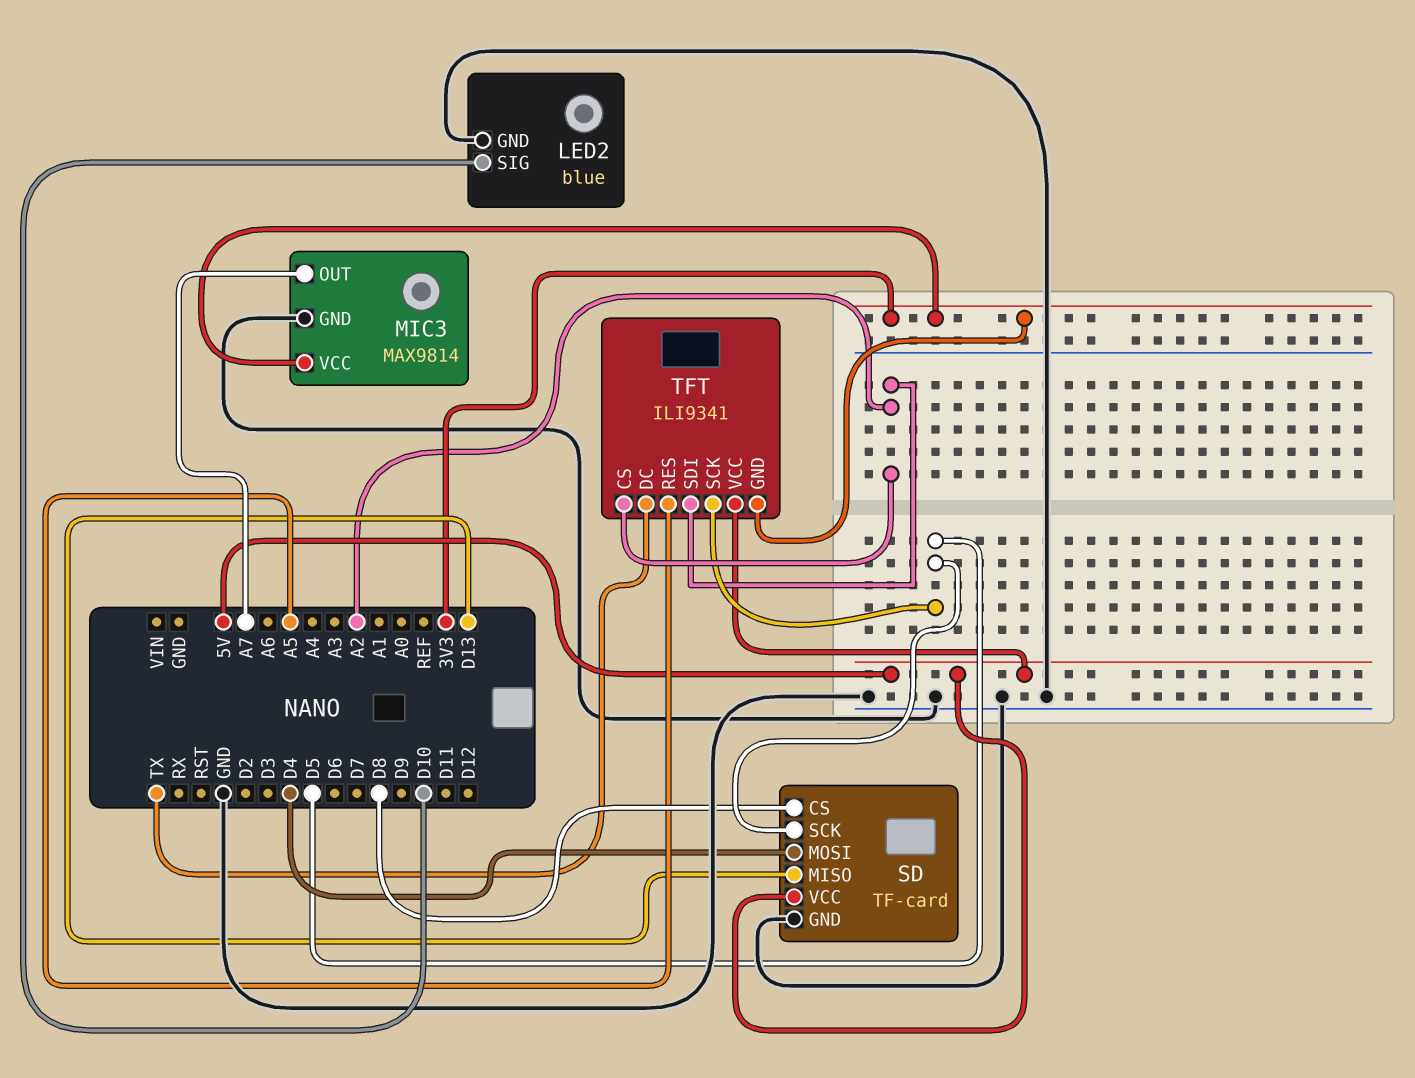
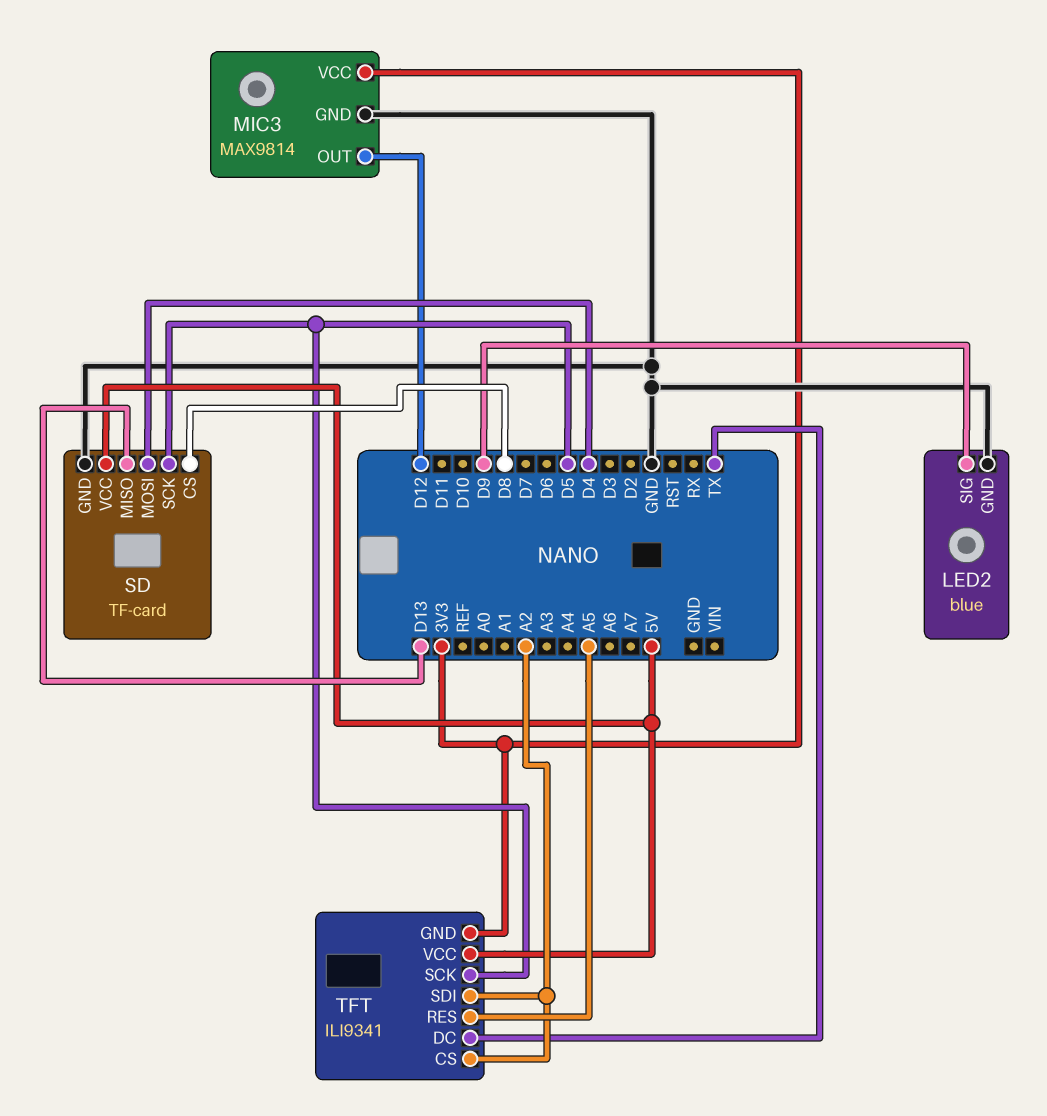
LED2 pin SIG: D10 -> D9
MIC3 pin OUT: A7 -> D12

